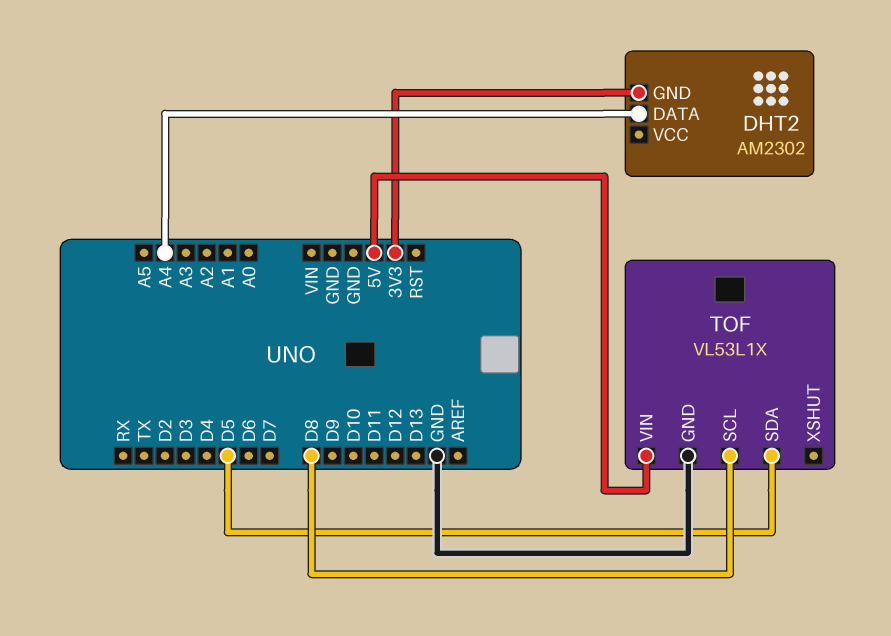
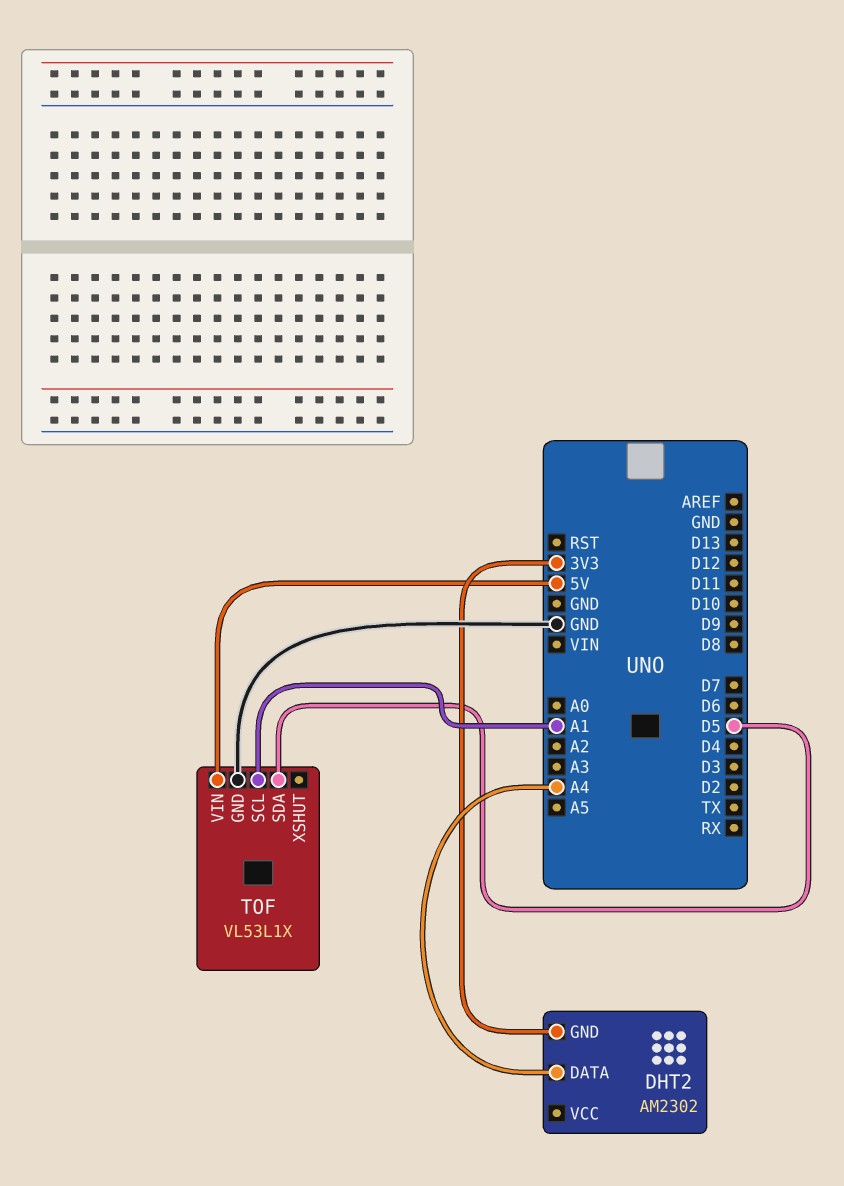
TOF pin SCL: D8 -> A1

